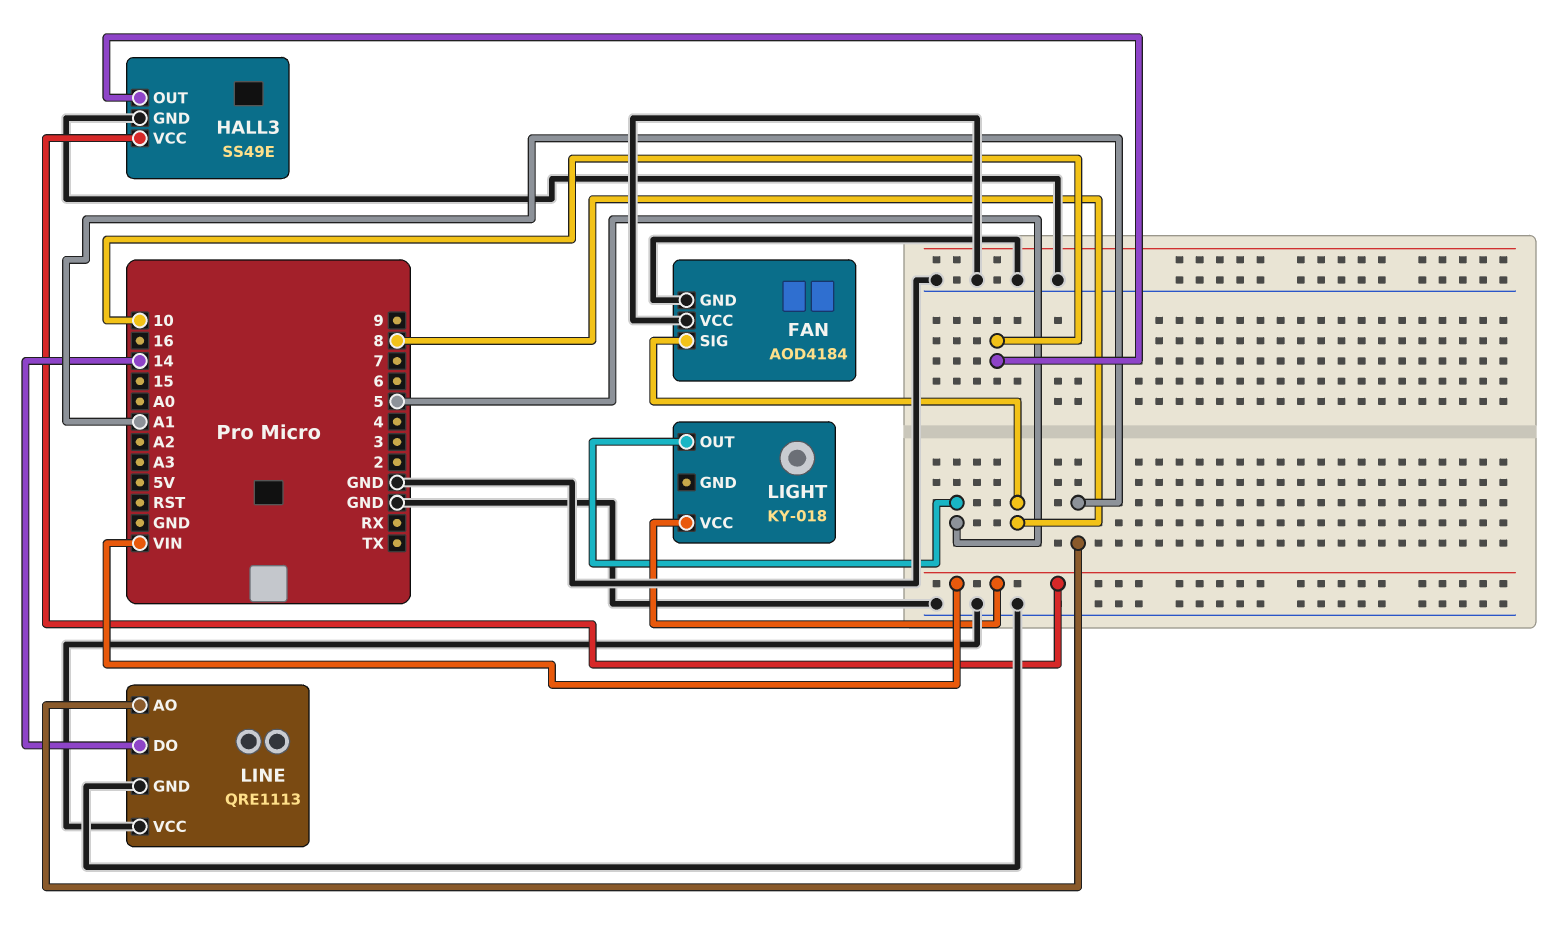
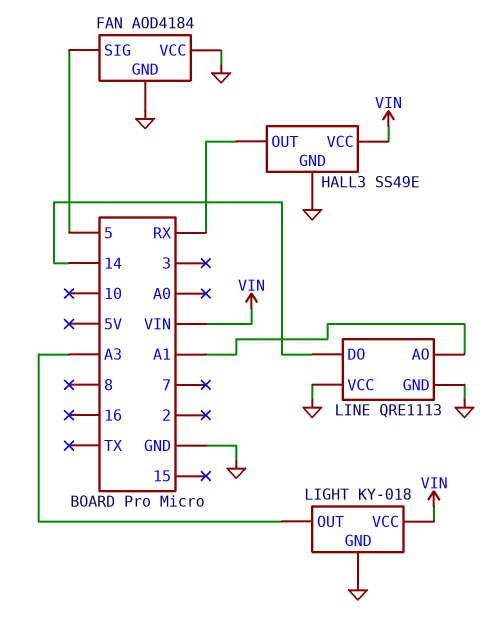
FAN pin SIG: 8 -> 5
HALL3 pin OUT: 10 -> RX
LIGHT pin GND: none -> GND
LIGHT pin OUT: 5 -> A3

